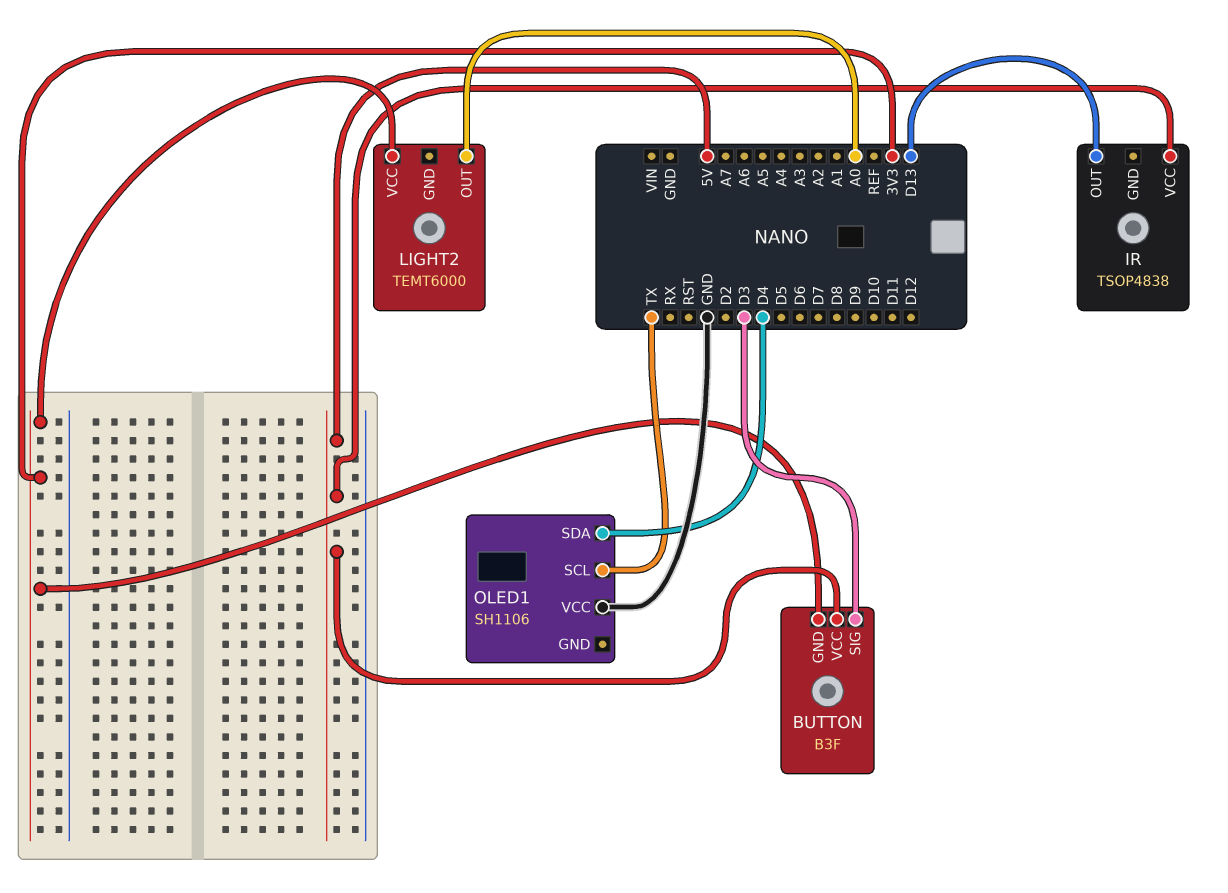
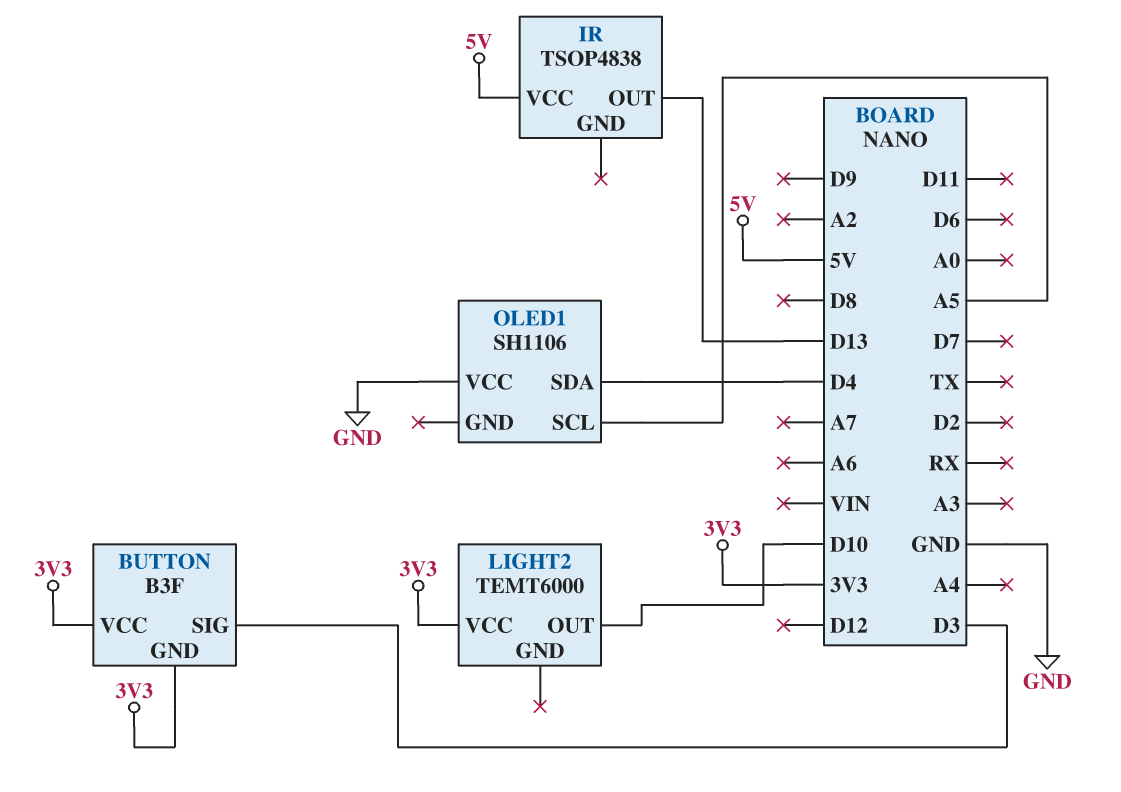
BUTTON pin VCC: 5V -> 3V3
LIGHT2 pin OUT: A0 -> D10
OLED1 pin SCL: TX -> A5

